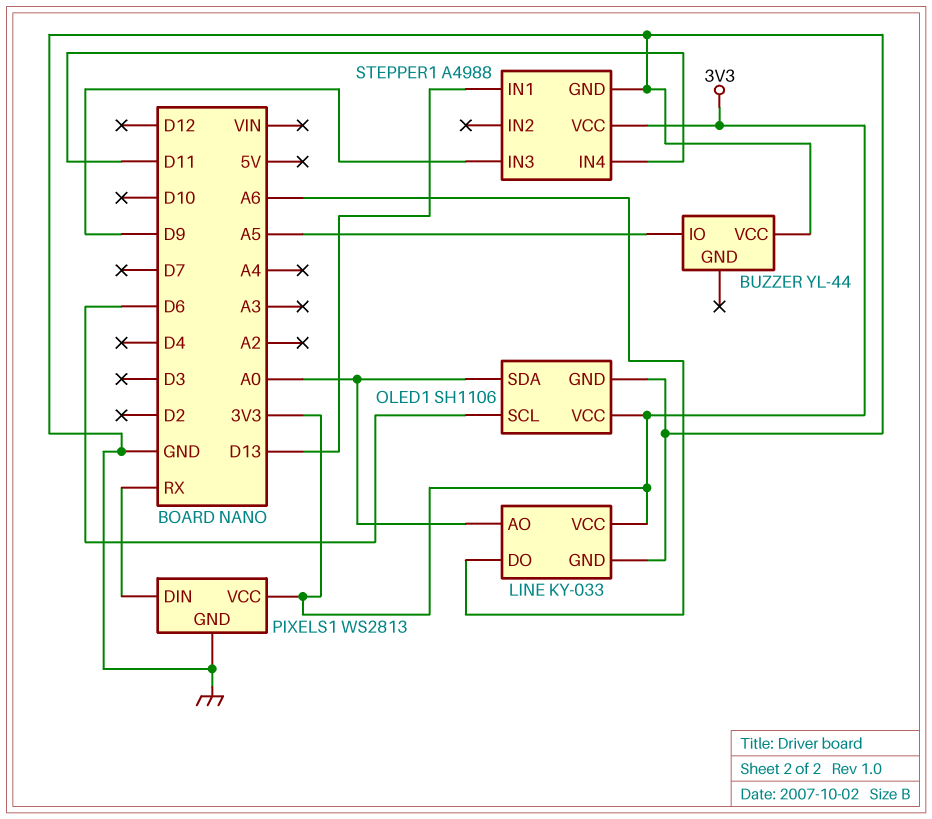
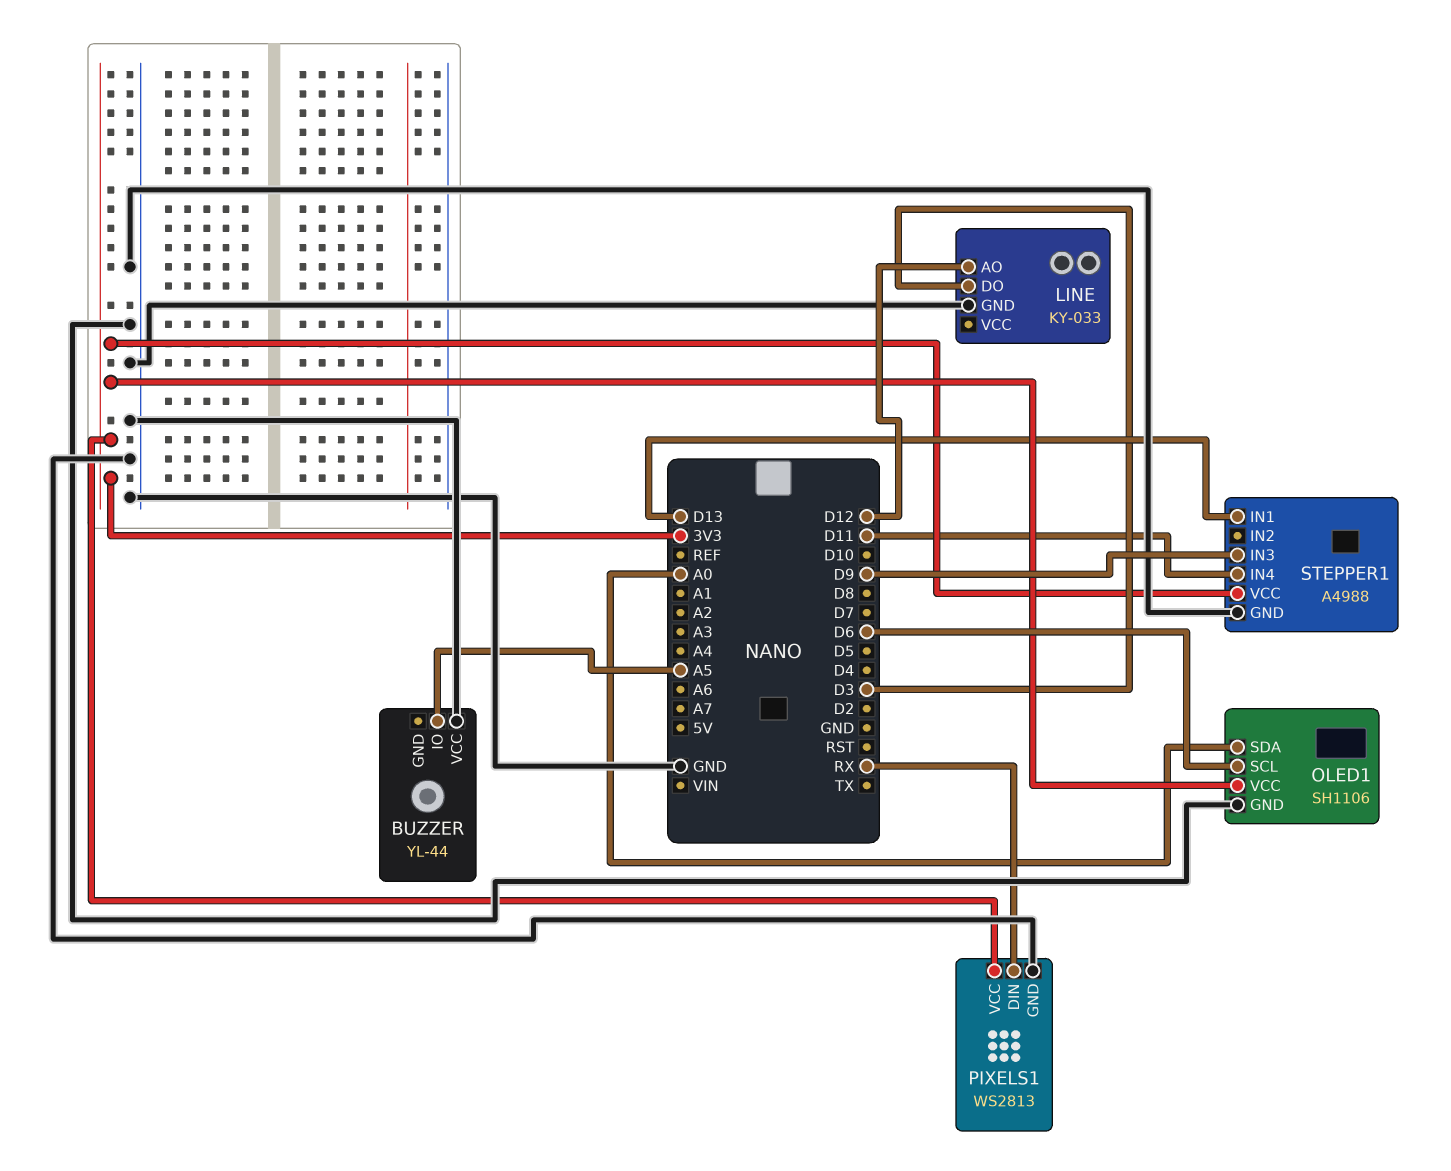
LINE pin AO: A0 -> D12
LINE pin DO: A6 -> D3
LINE pin VCC: 3V3 -> none

